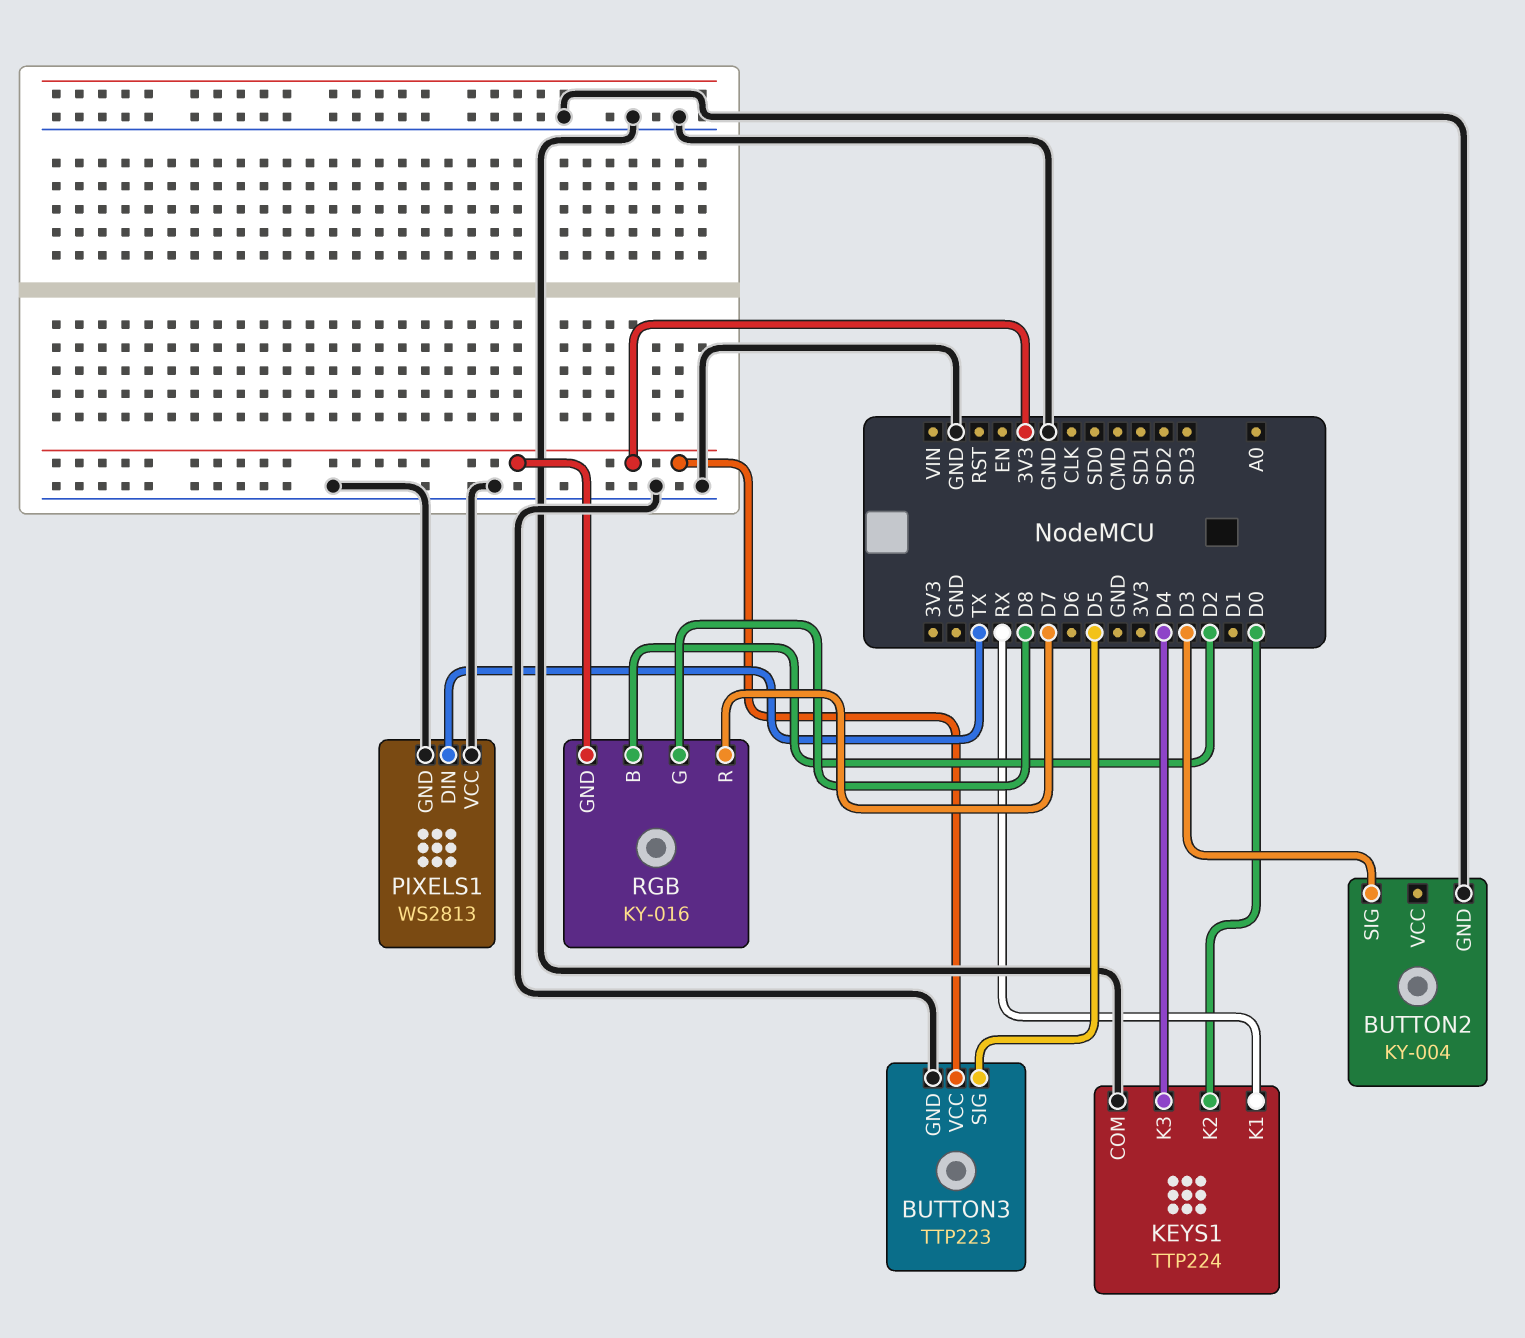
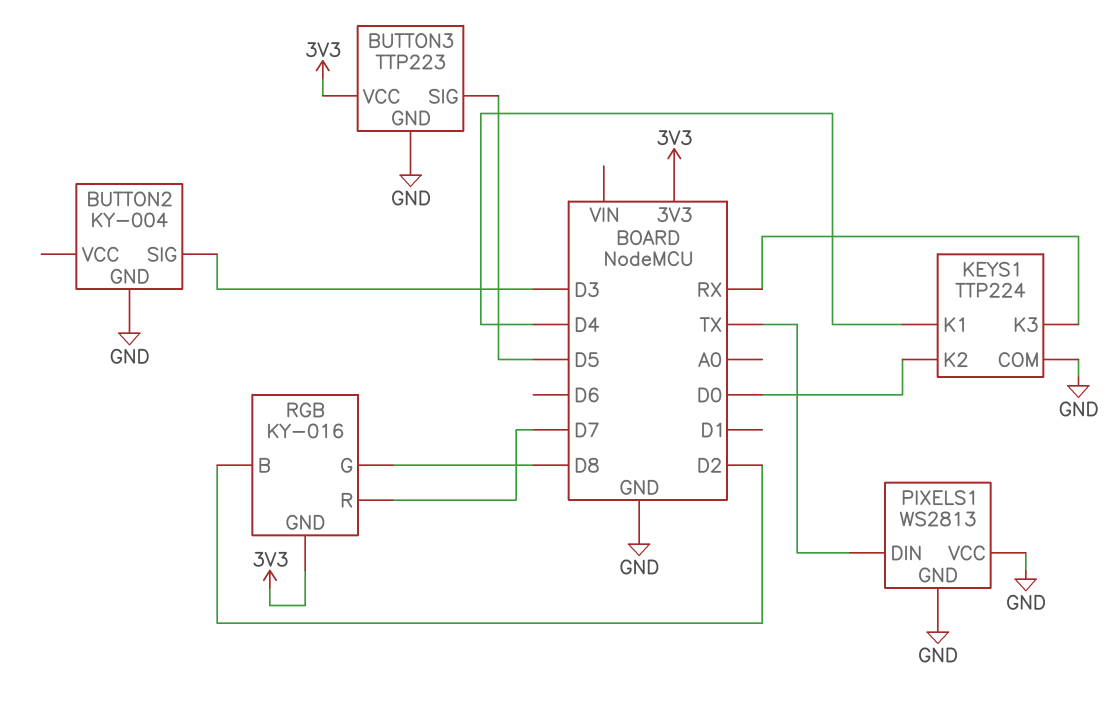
KEYS1 pin K1: RX -> D4
KEYS1 pin K3: D4 -> RX

